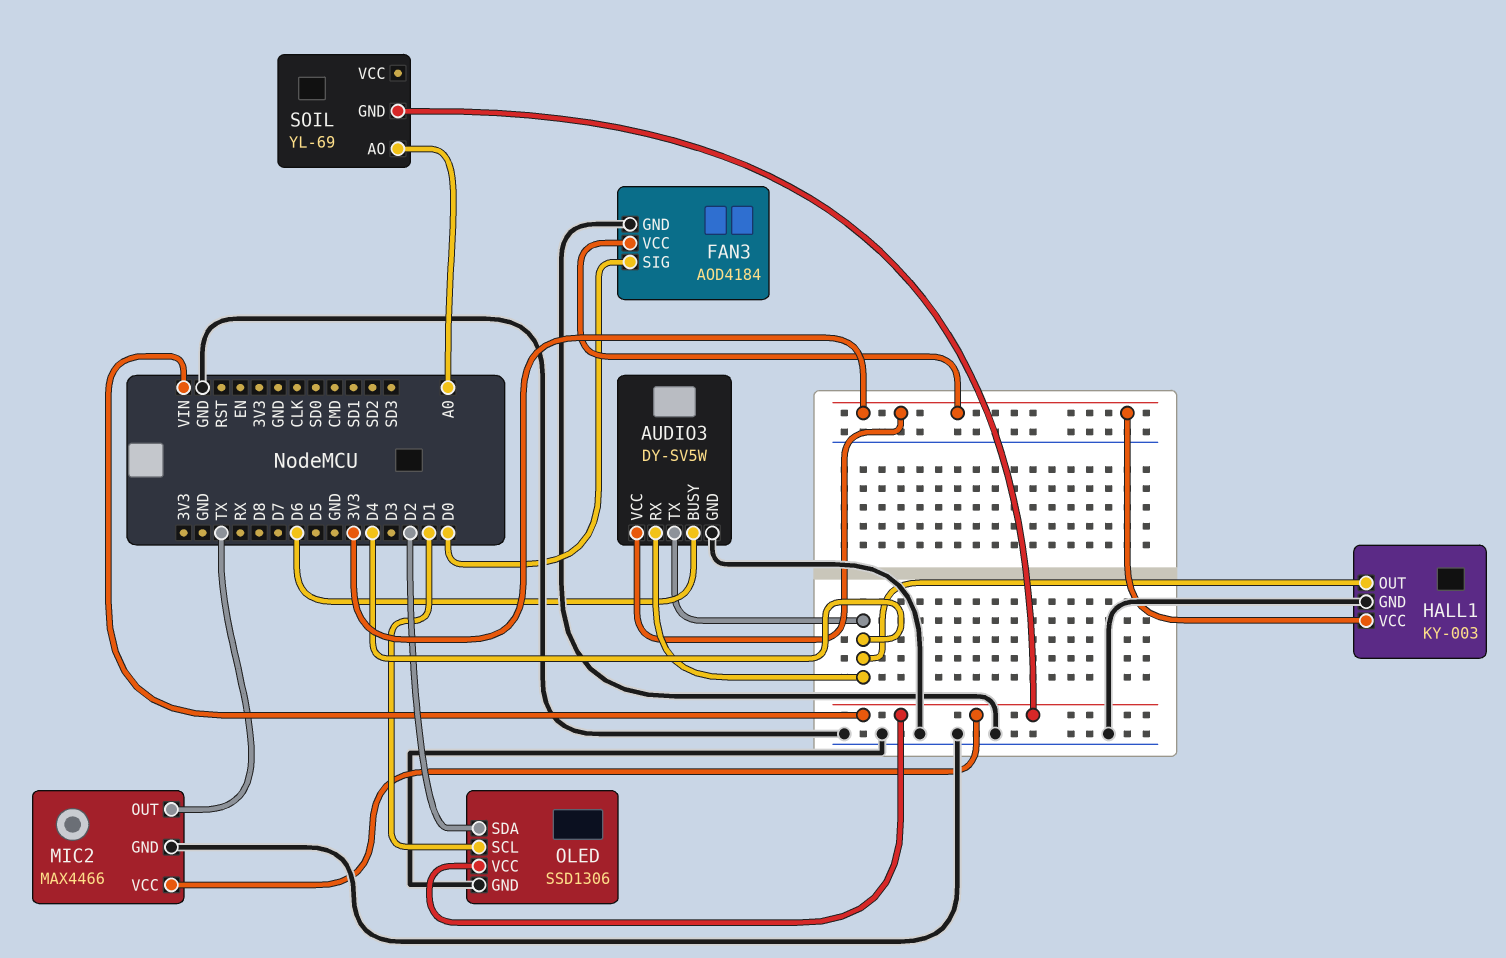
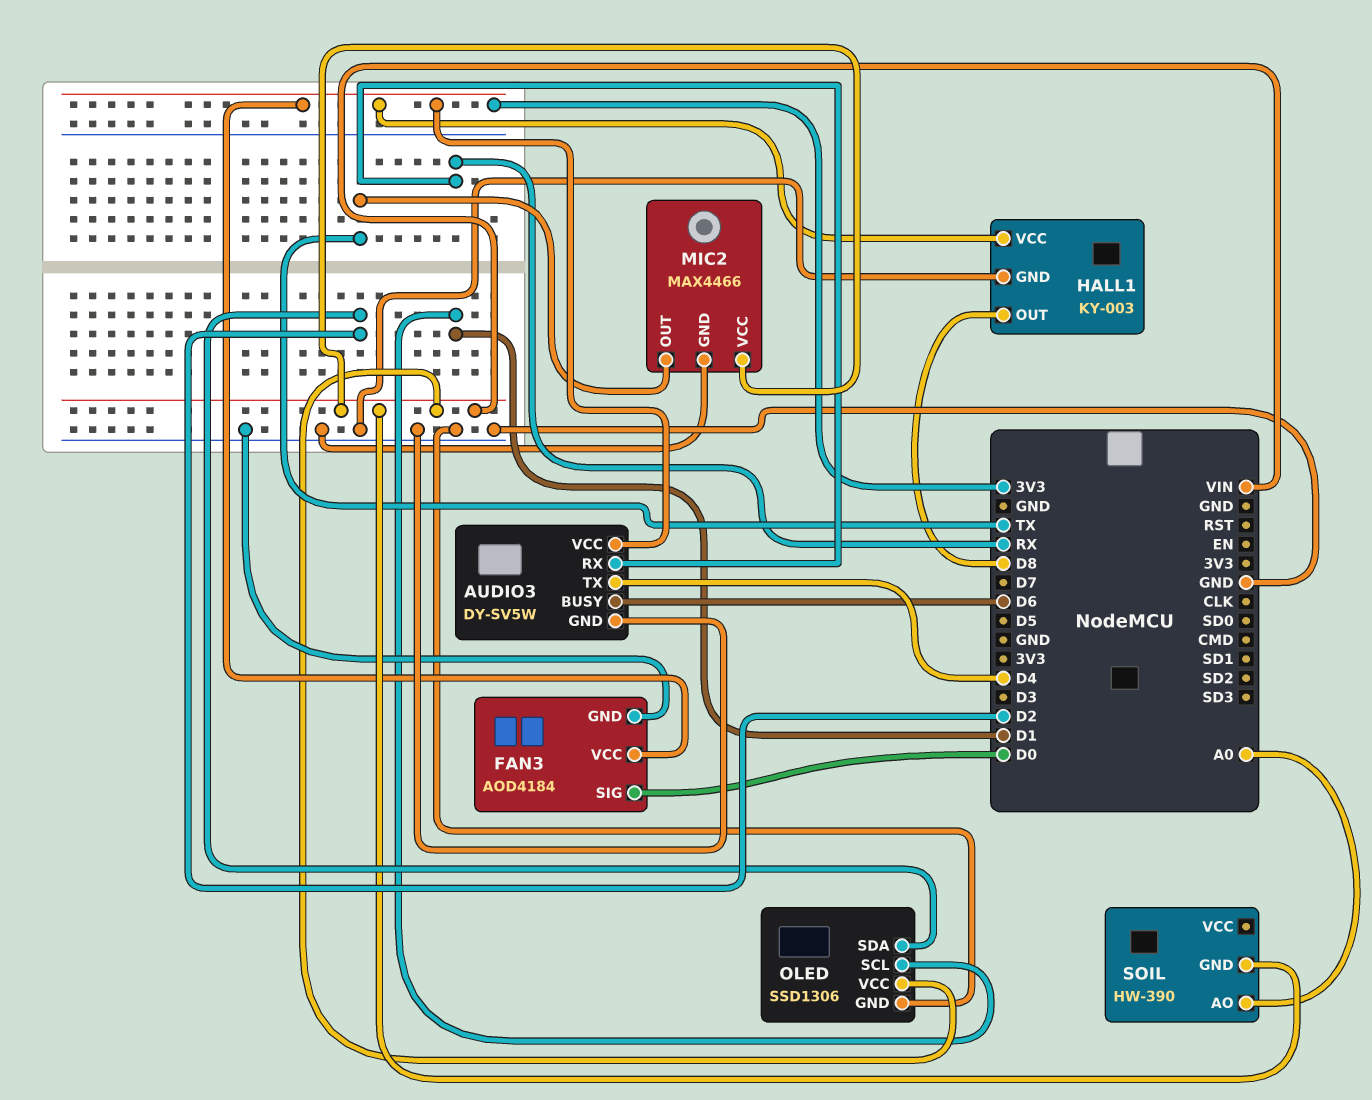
AUDIO3 pin RX: D4 -> RX
HALL1 pin OUT: D4 -> D8
SOIL: YL-69 -> HW-390

